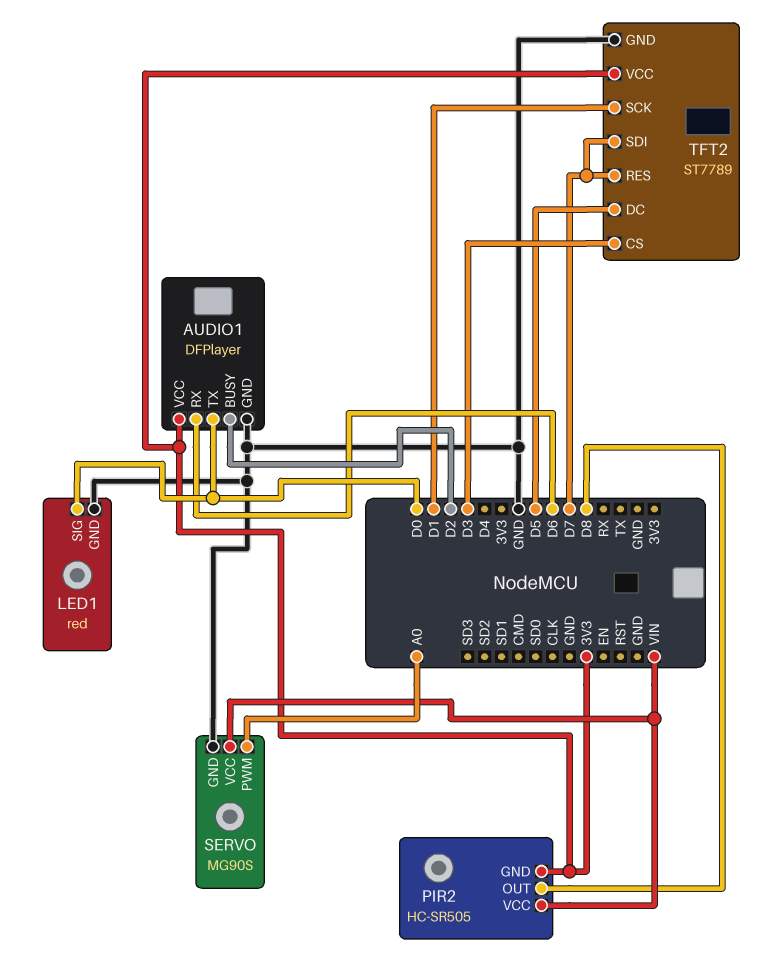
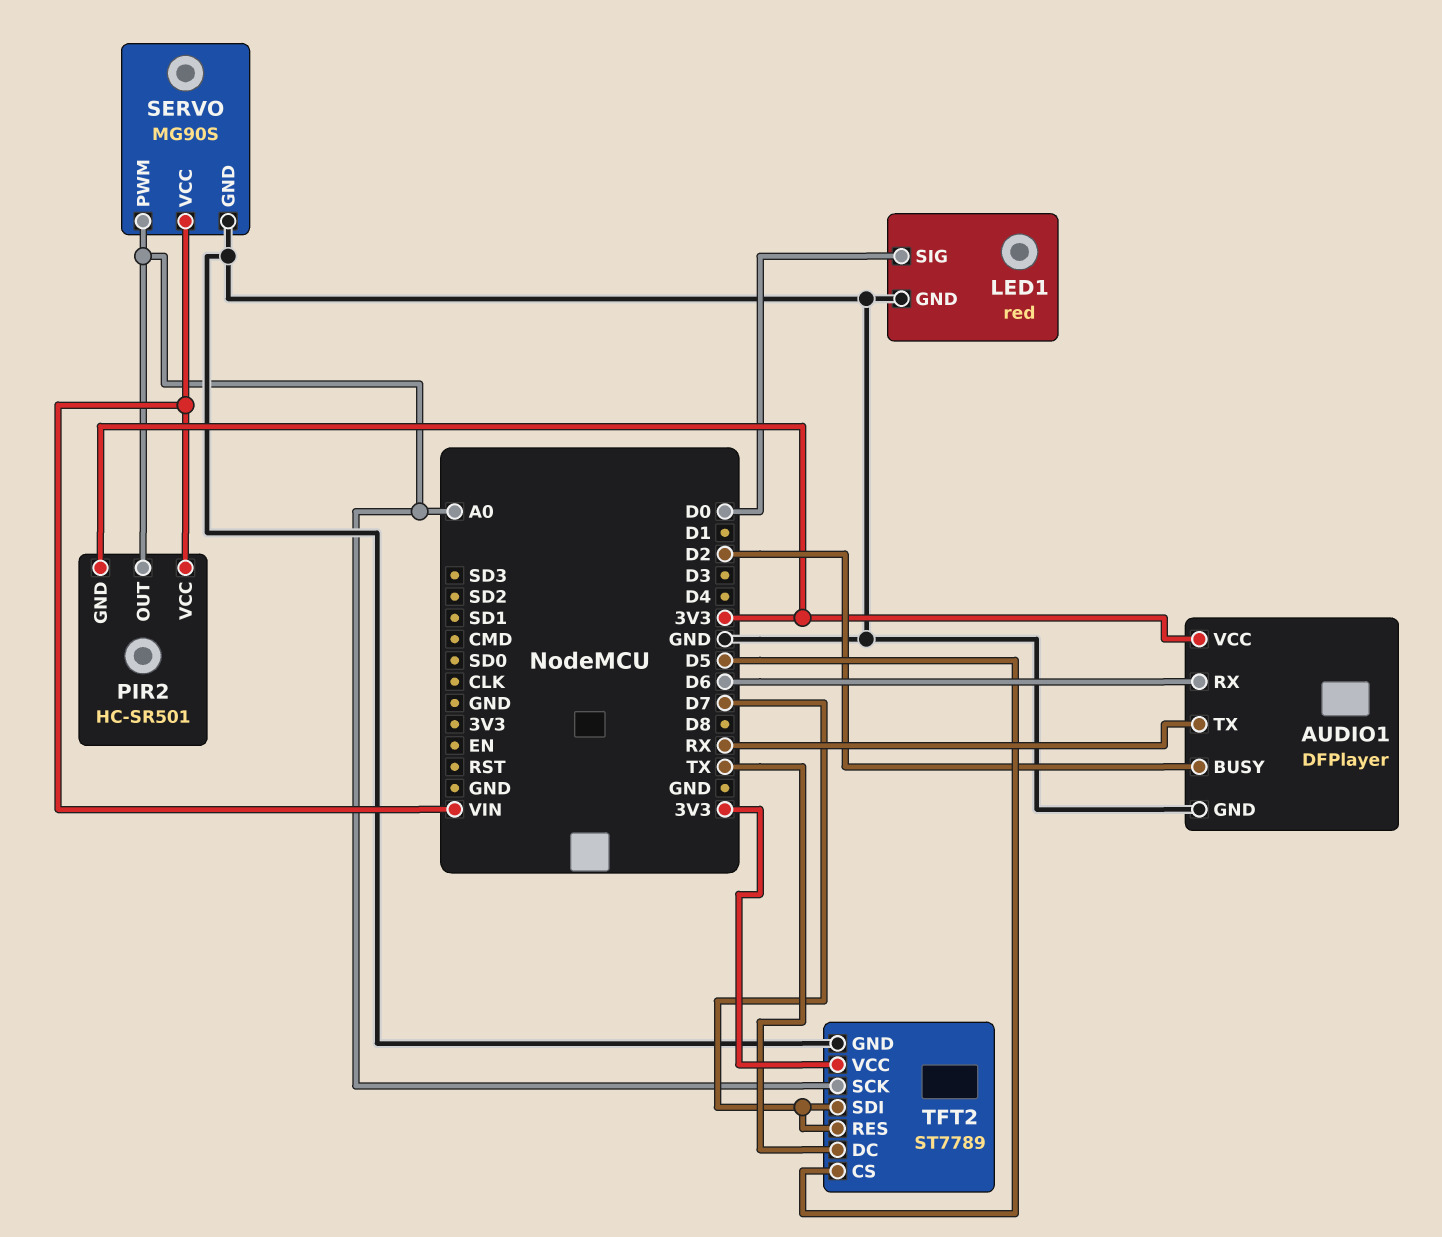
AUDIO1 pin TX: D0 -> RX
PIR2: HC-SR505 -> HC-SR501
PIR2 pin OUT: D8 -> A0
TFT2 pin CS: D3 -> D5
TFT2 pin DC: D5 -> TX
TFT2 pin SCK: D1 -> A0

